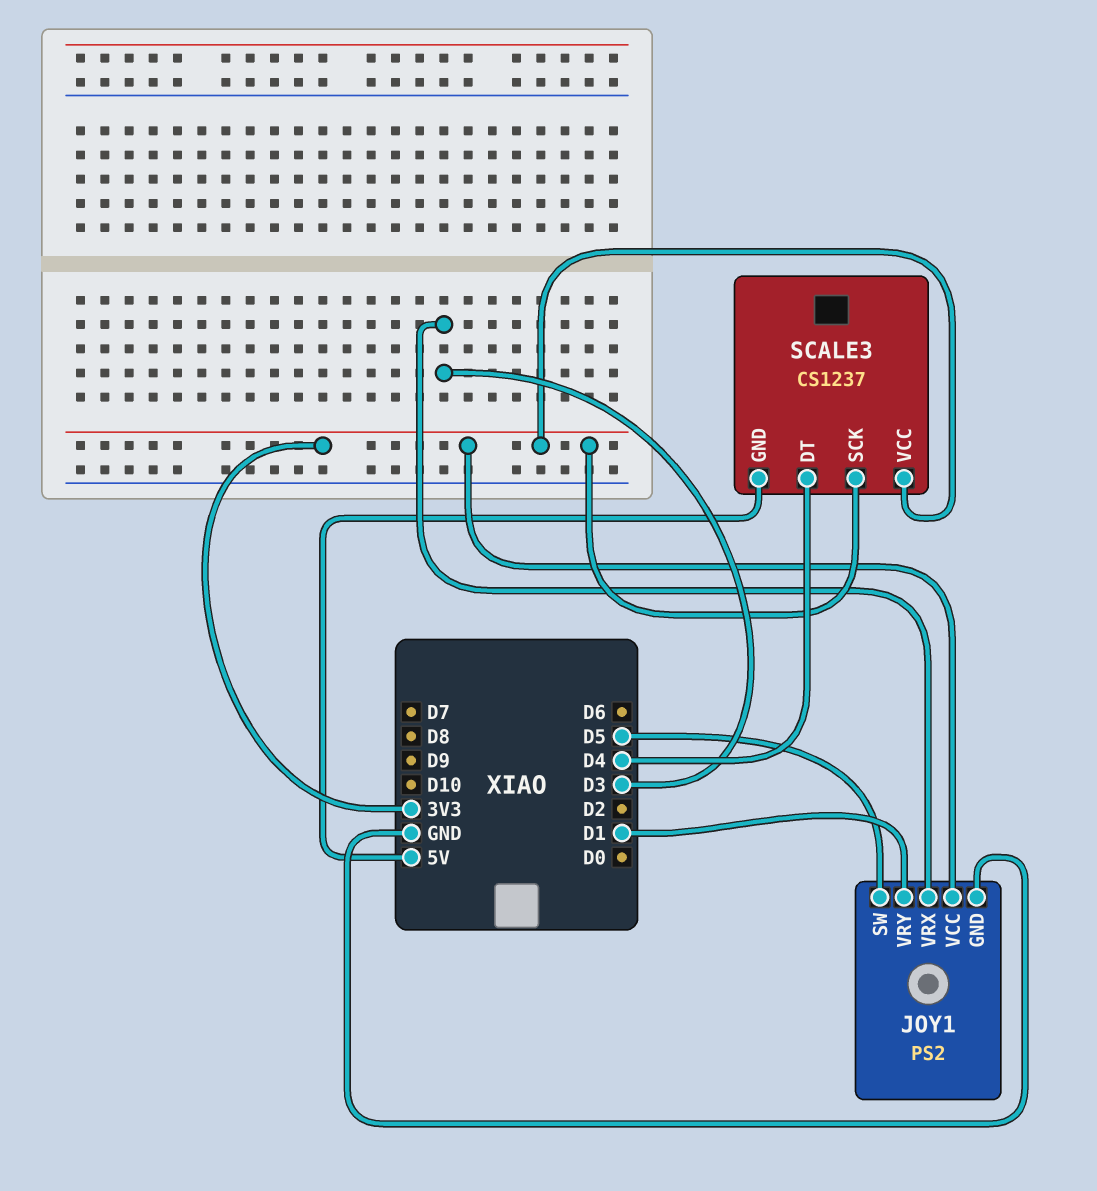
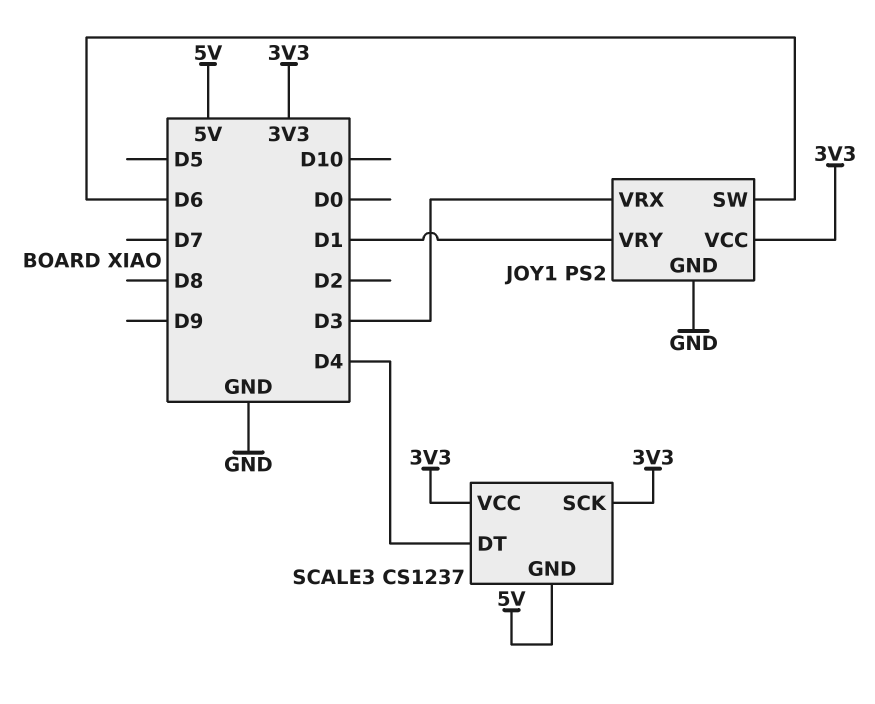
JOY1 pin SW: D5 -> D6

